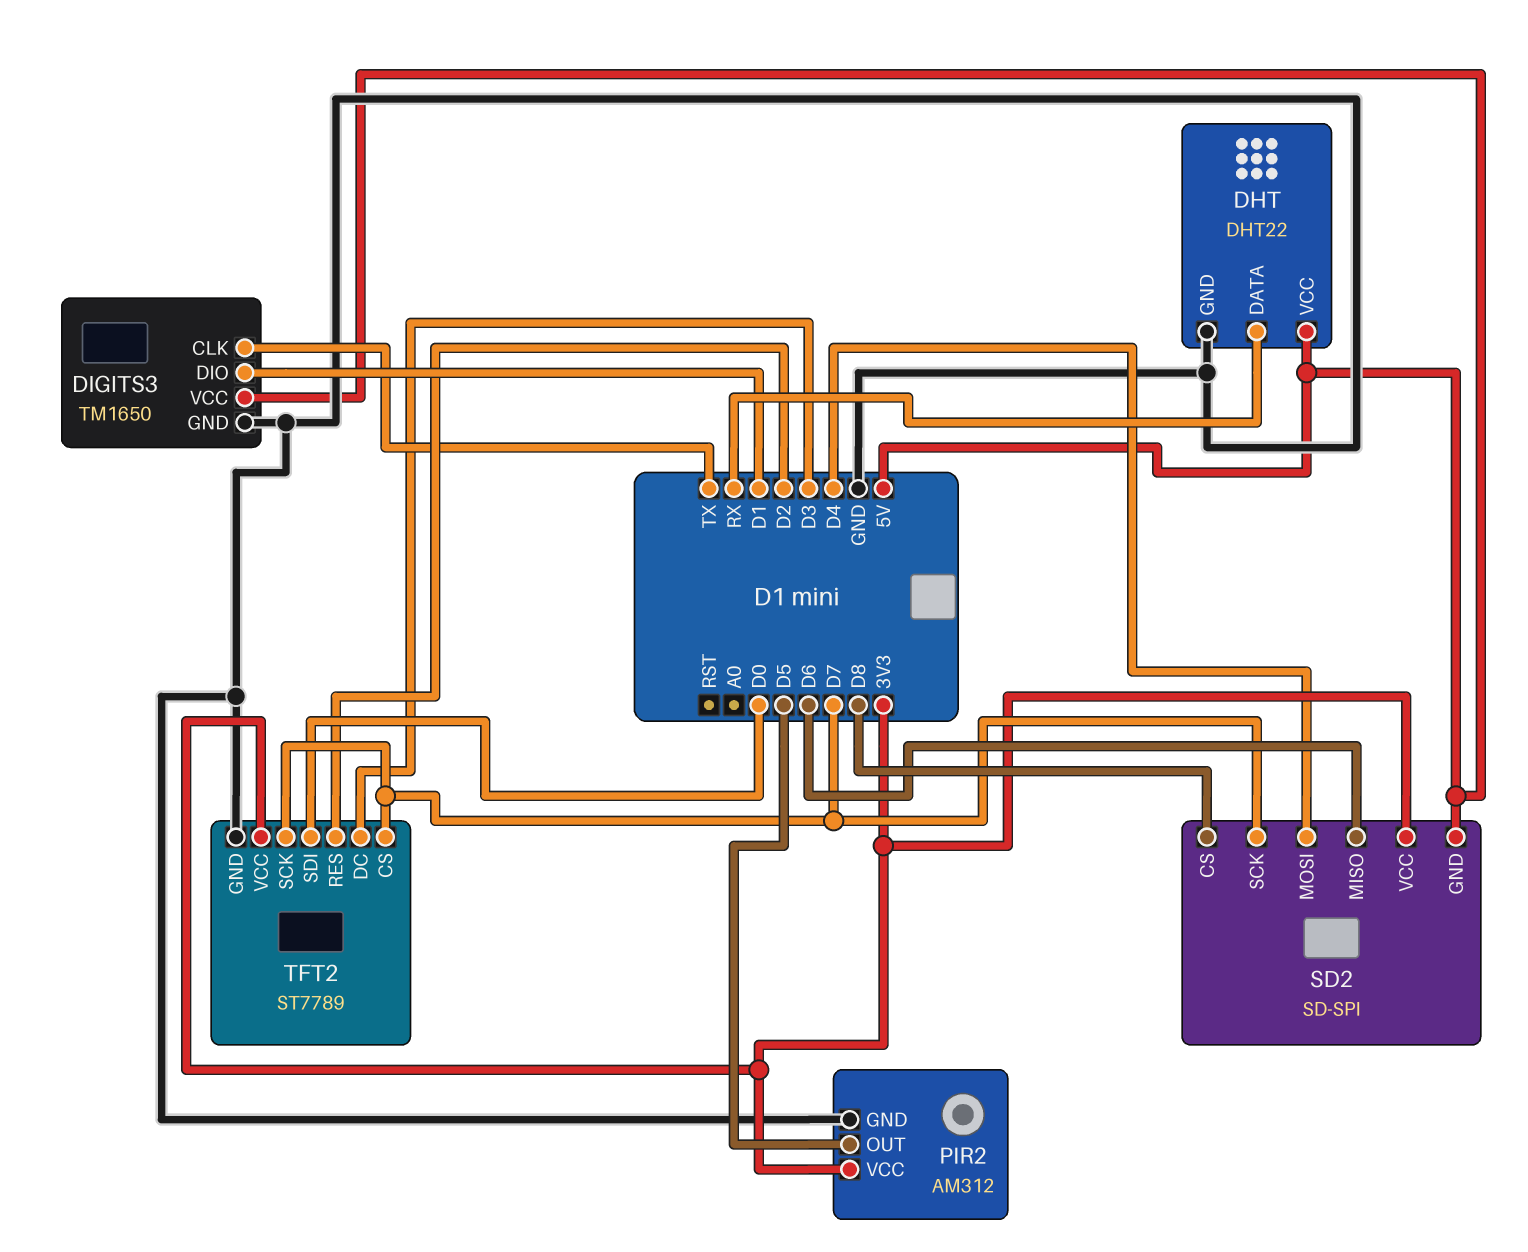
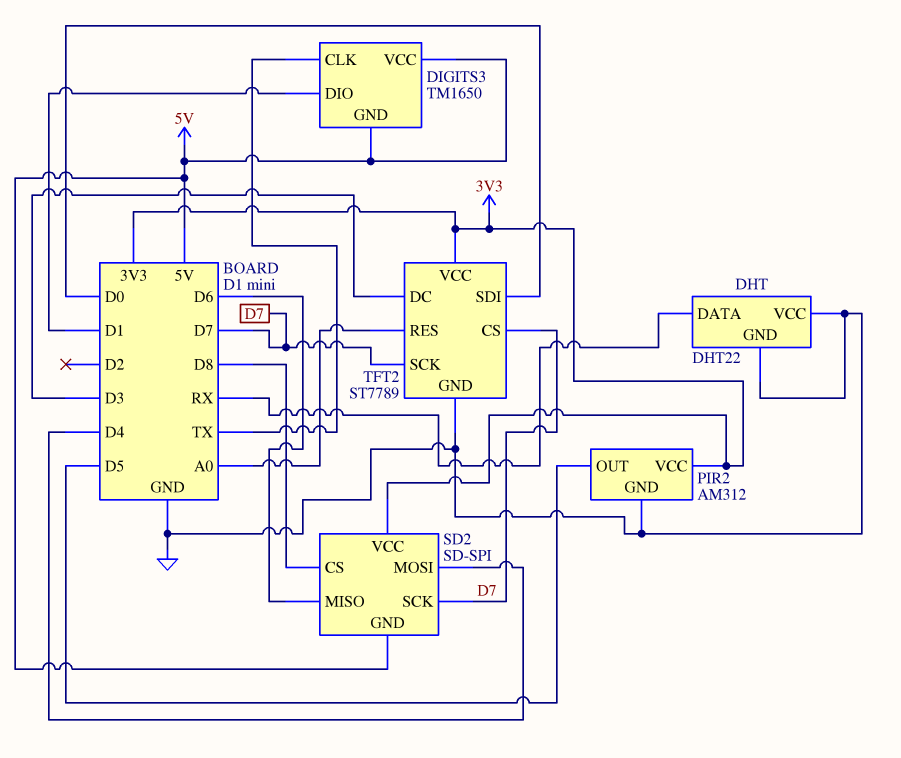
DHT pin VCC: 5V -> GND
DIGITS3 pin GND: GND -> 5V
TFT2 pin RES: D2 -> A0

